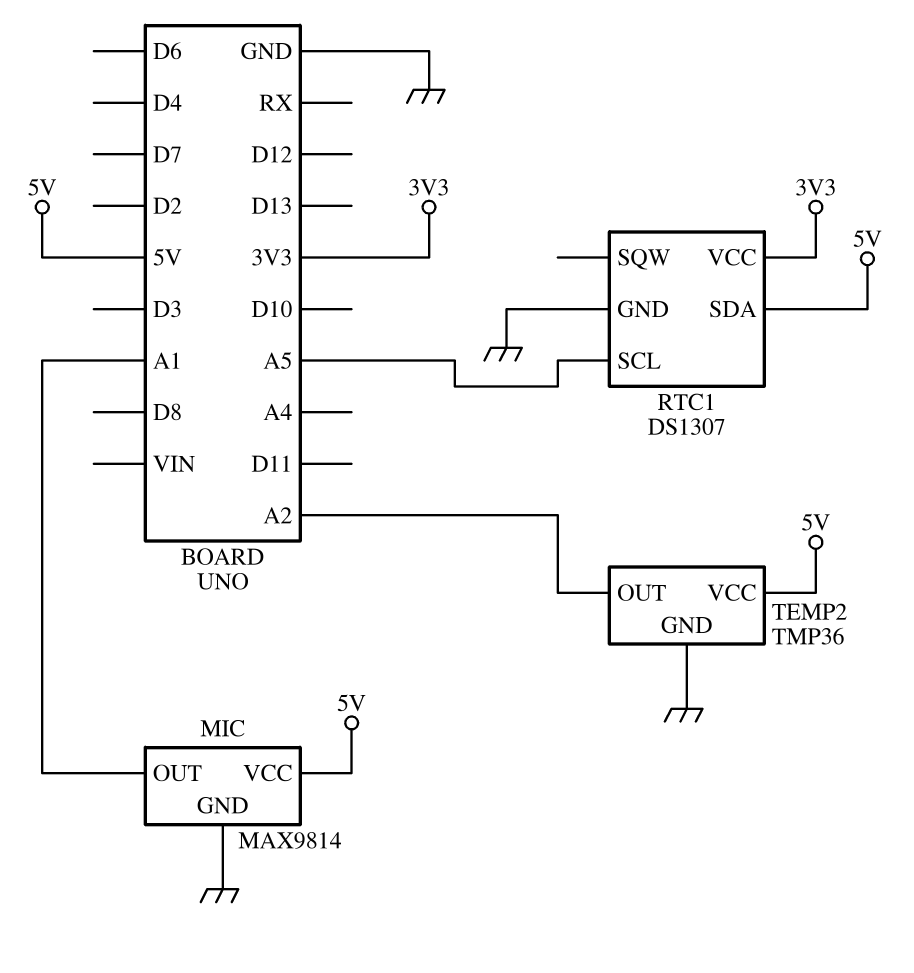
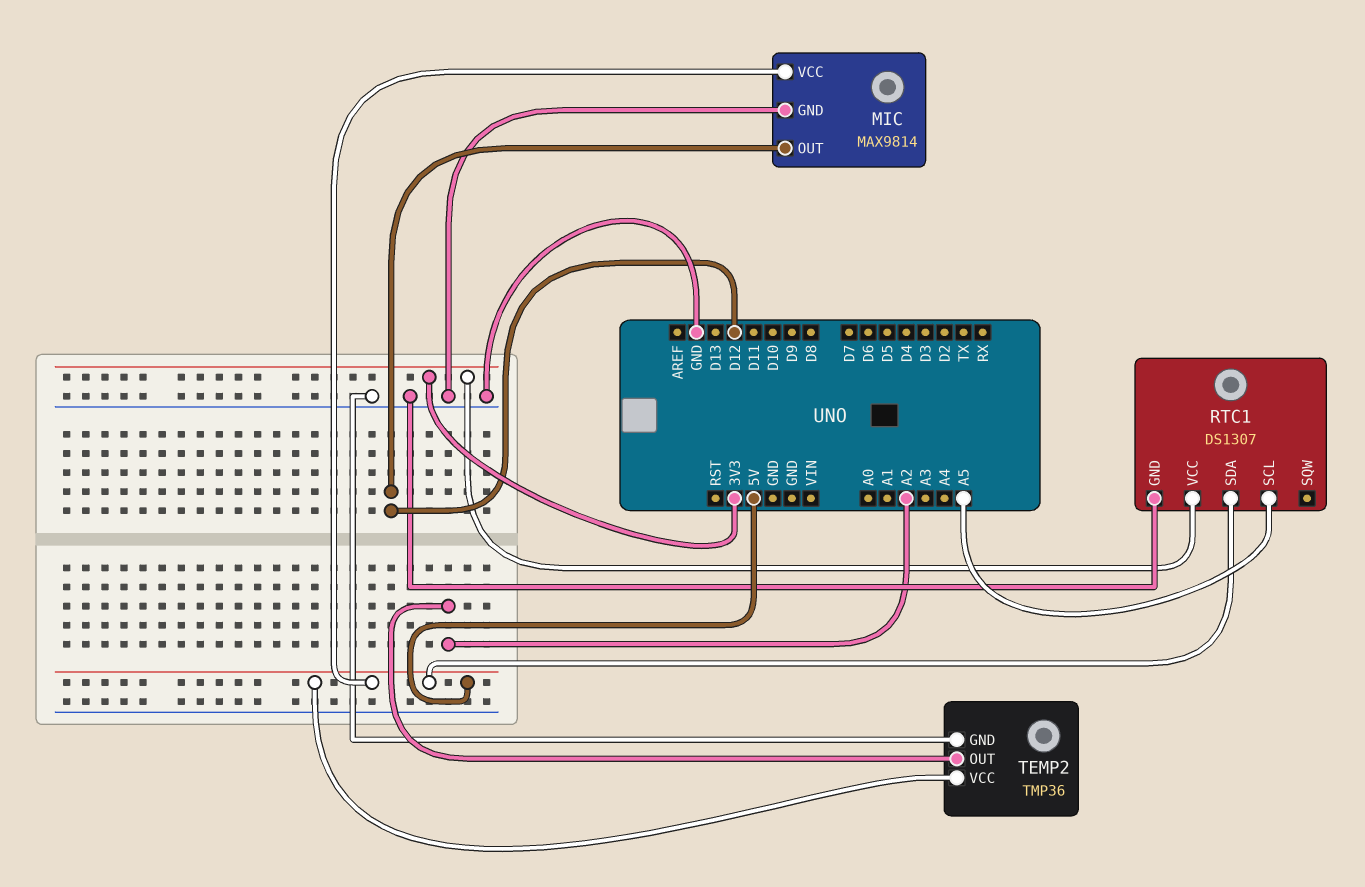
MIC pin OUT: A1 -> D12

